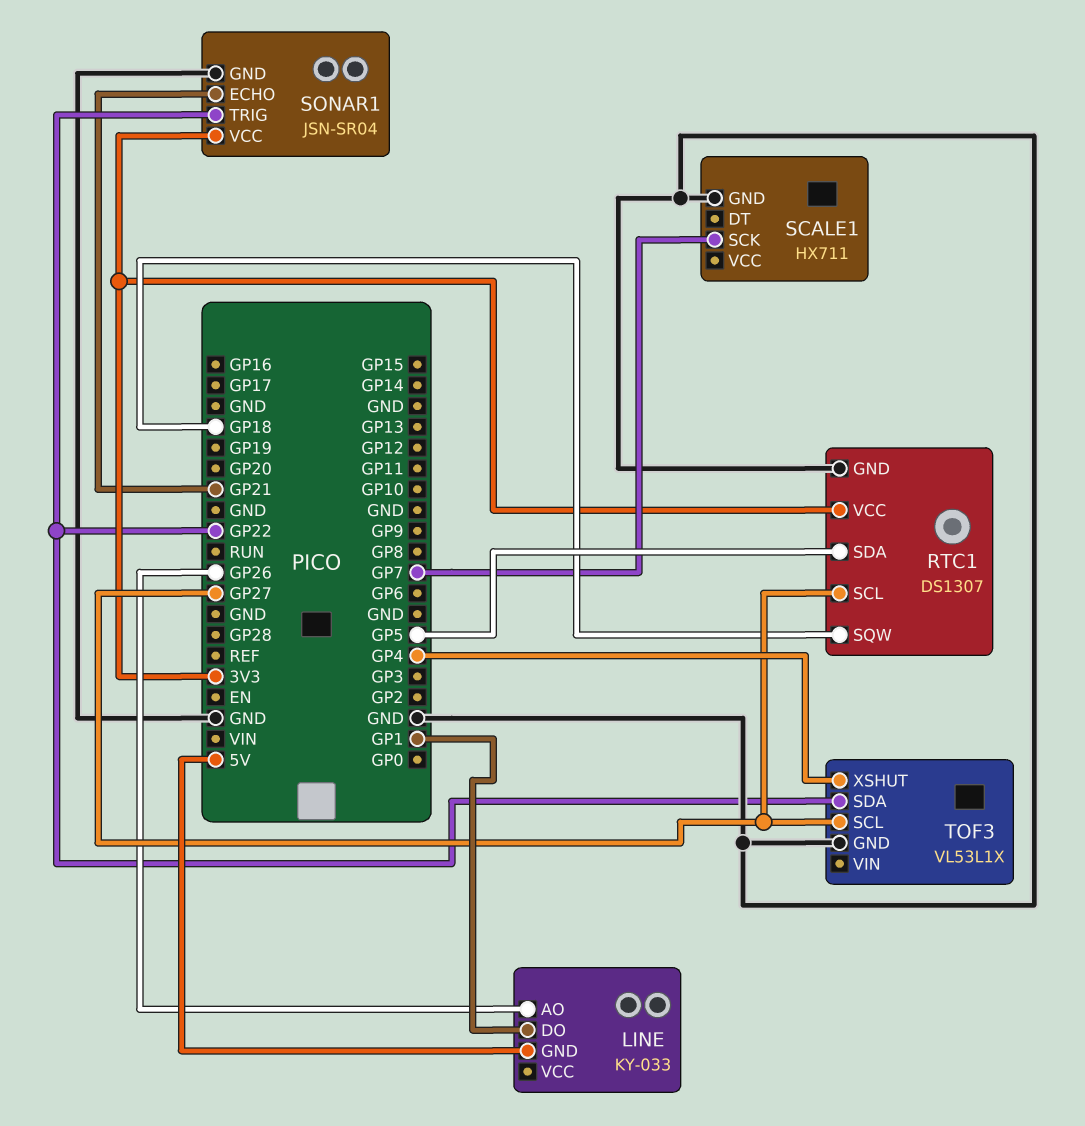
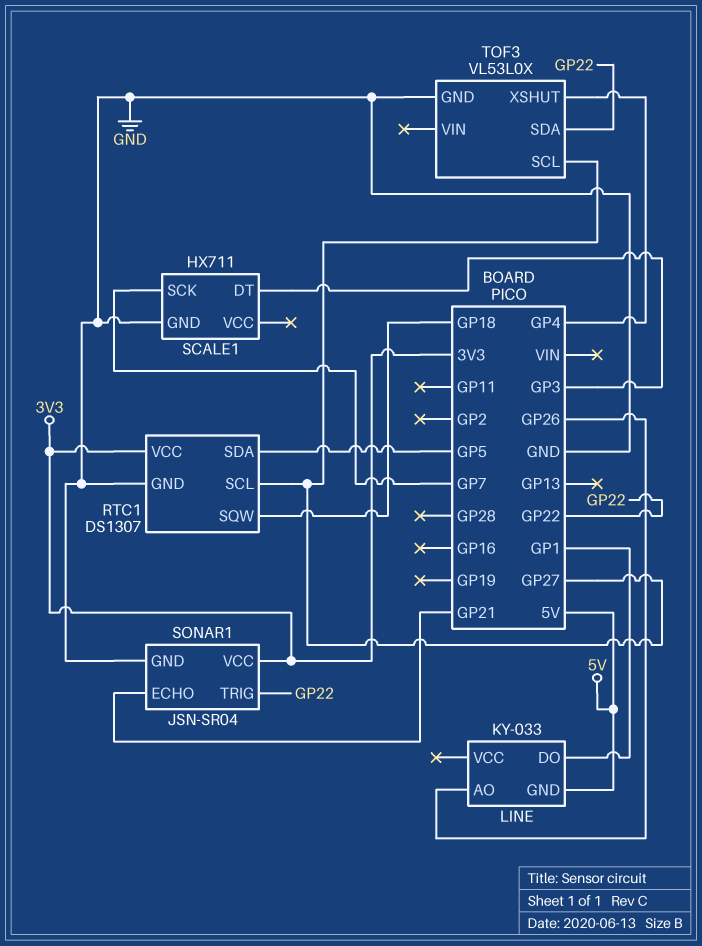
SCALE1 pin DT: none -> GP3
TOF3: VL53L1X -> VL53L0X

